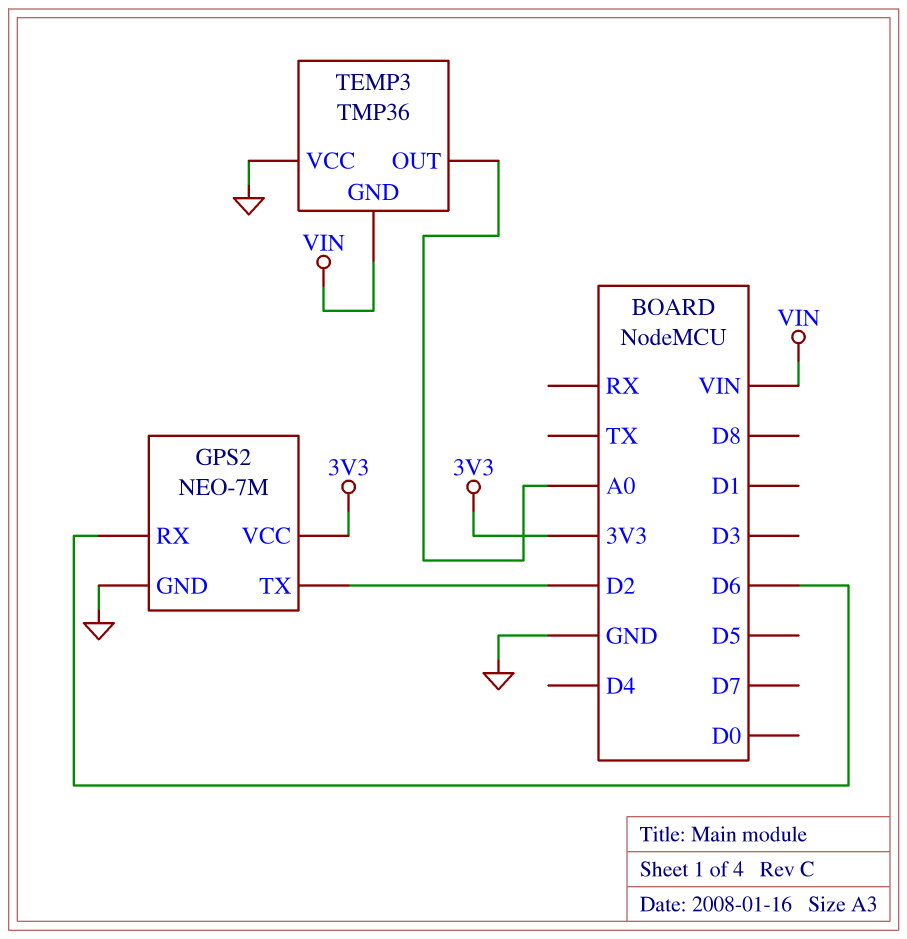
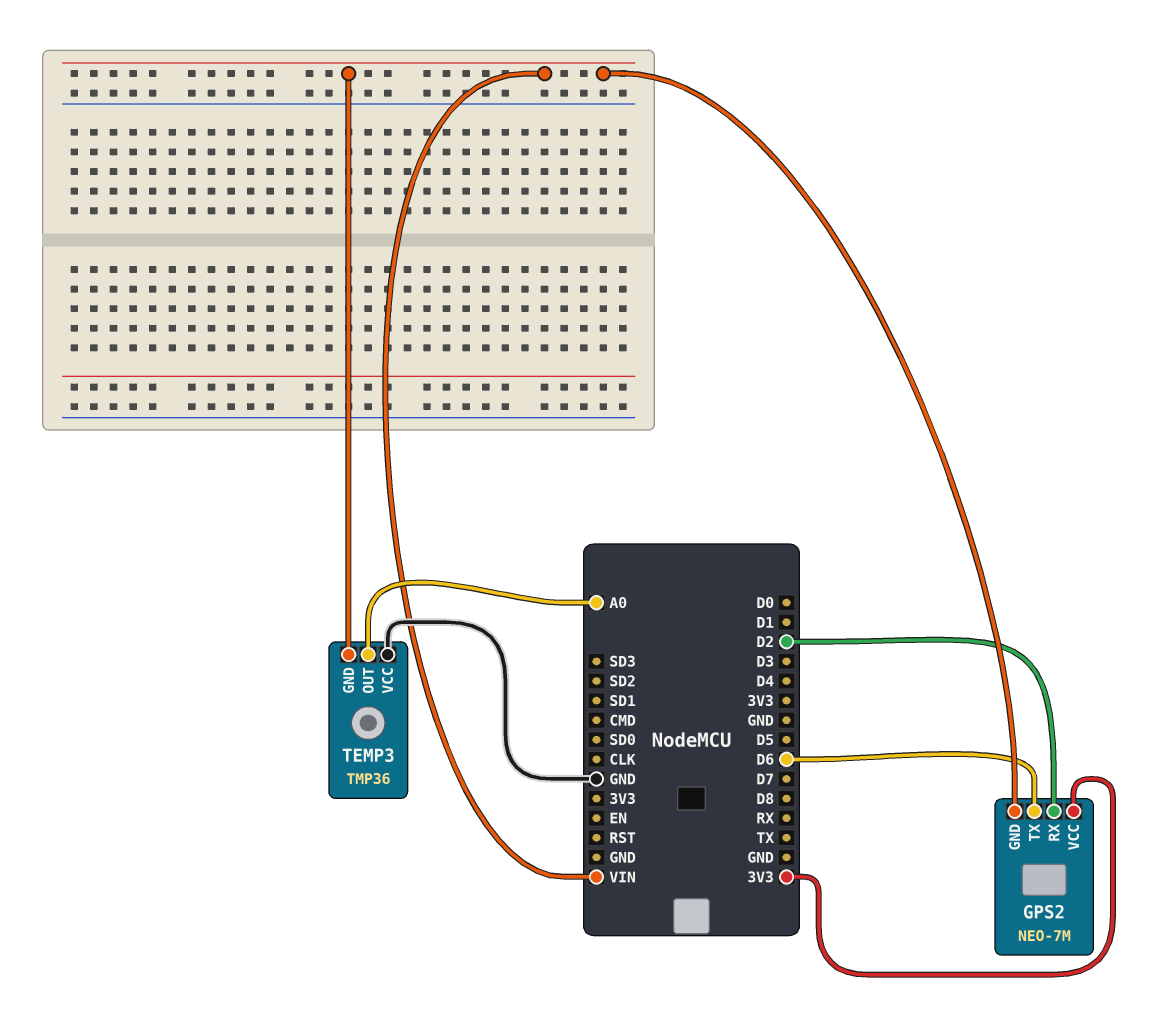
GPS2 pin GND: GND -> VIN
GPS2 pin RX: D6 -> D2
GPS2 pin TX: D2 -> D6

